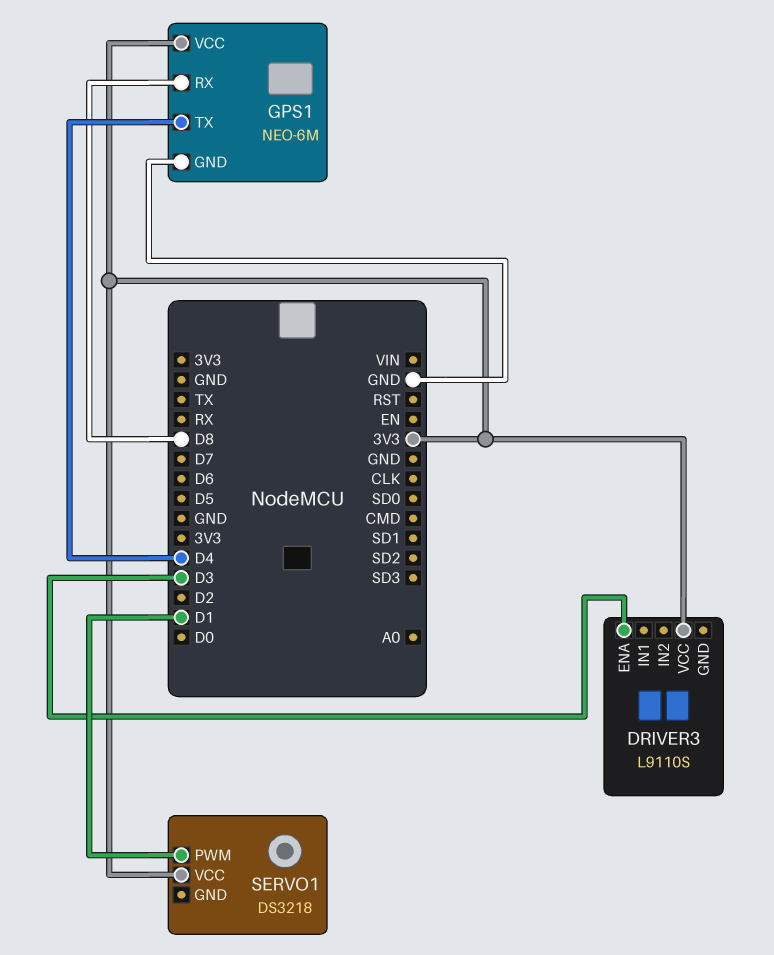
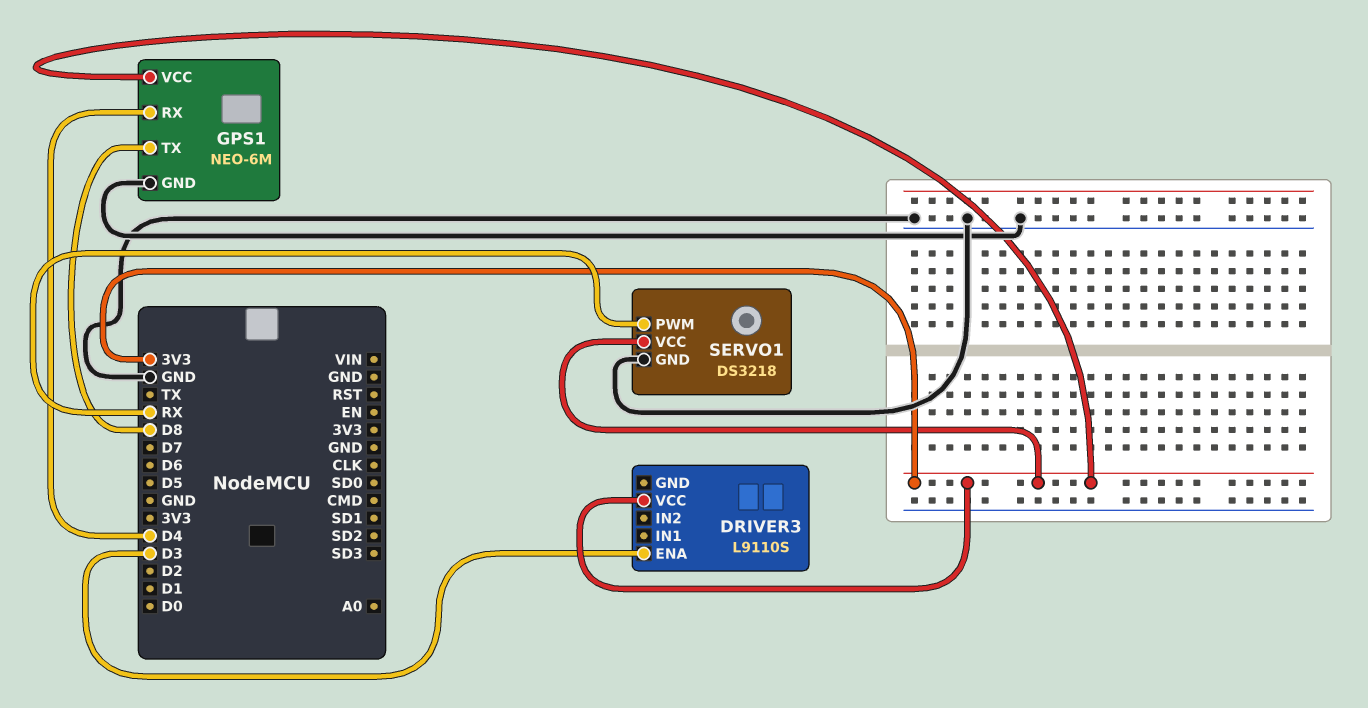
GPS1 pin RX: D8 -> D4
GPS1 pin TX: D4 -> D8
SERVO1 pin GND: none -> GND
SERVO1 pin PWM: D1 -> RX

